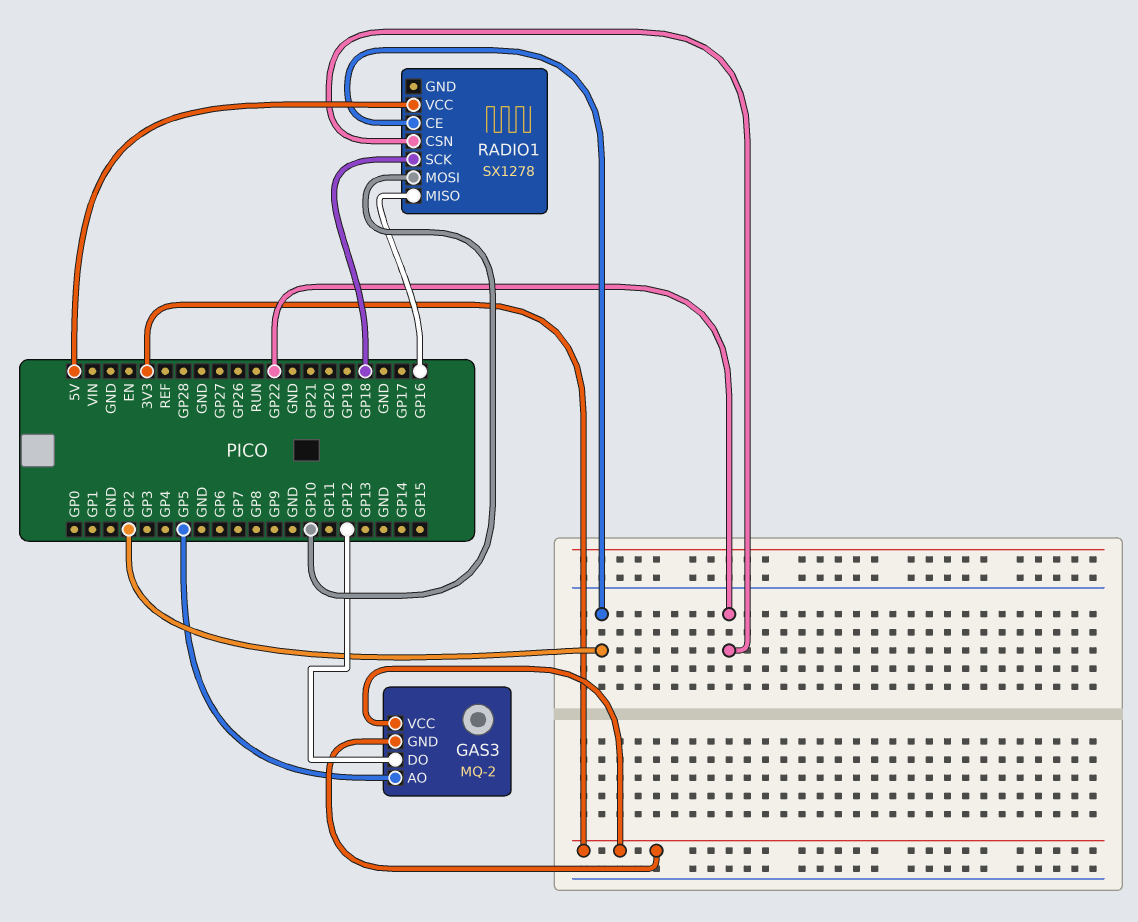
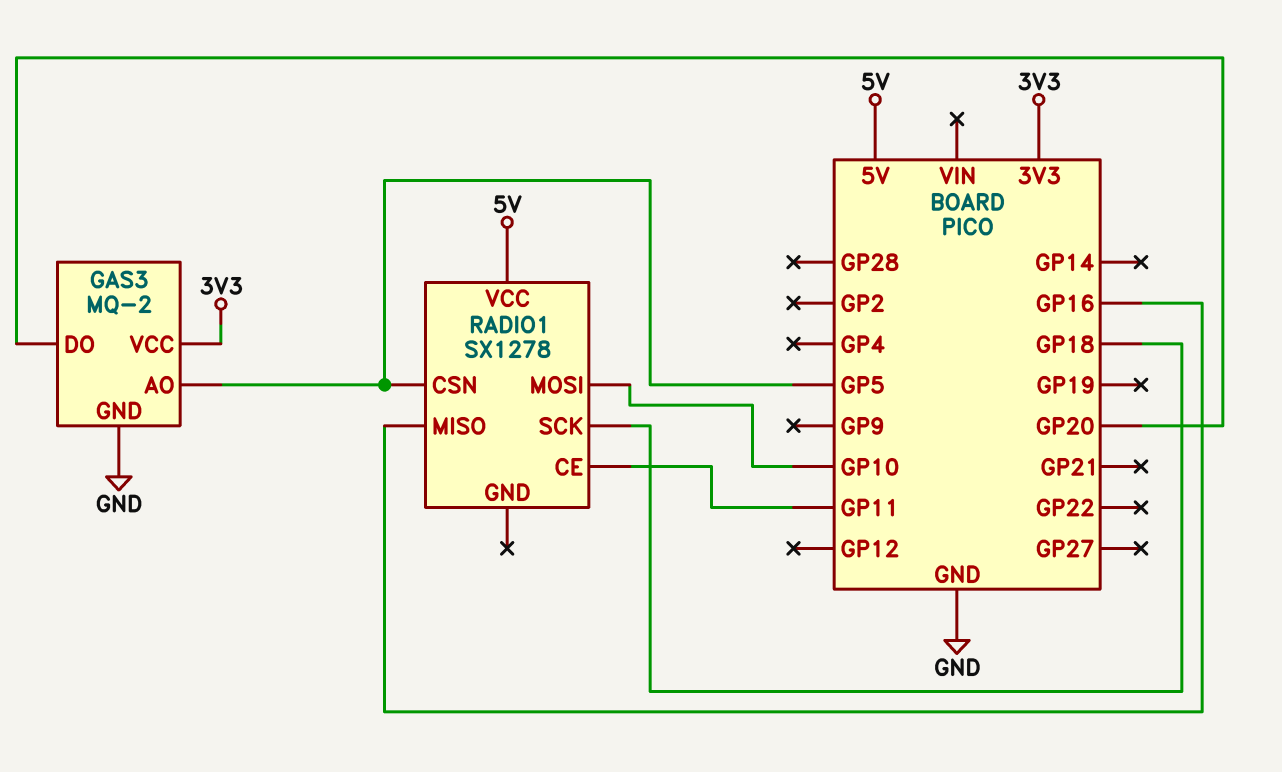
GAS3 pin DO: GP12 -> GP20
GAS3 pin GND: 3V3 -> GND
RADIO1 pin CE: GP2 -> GP11
RADIO1 pin CSN: GP22 -> GP5

